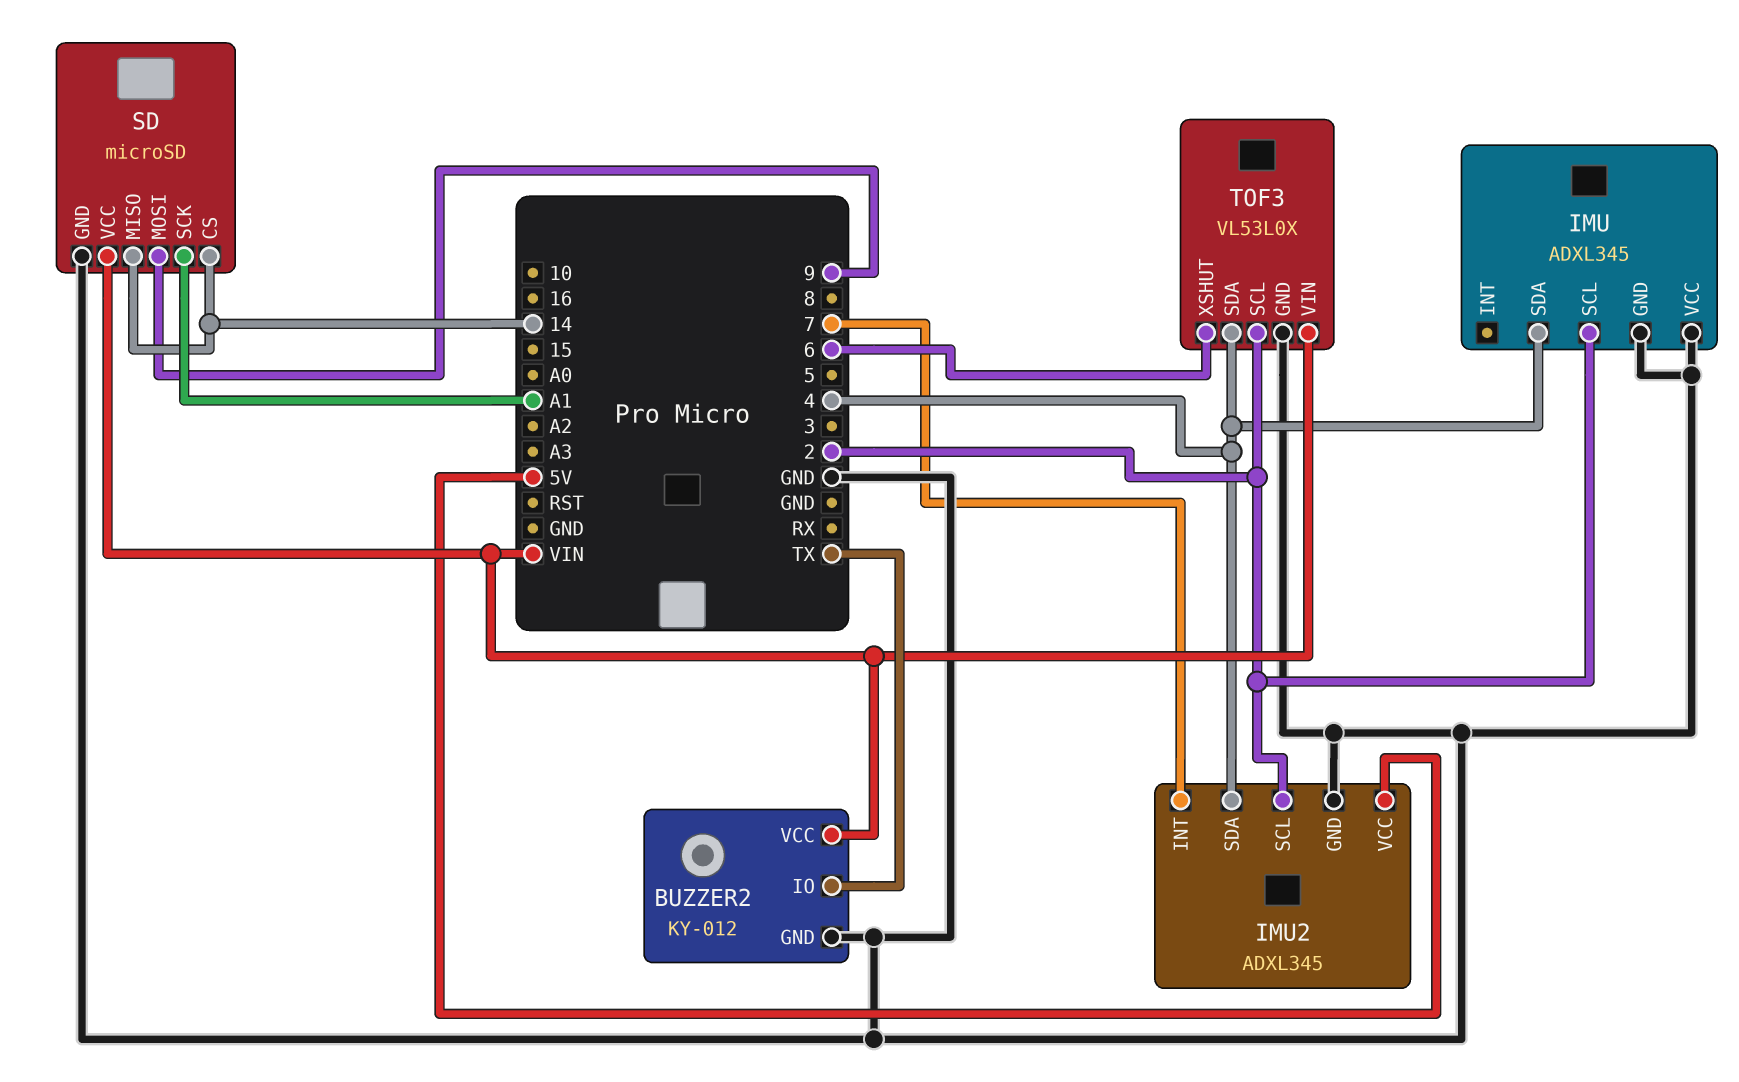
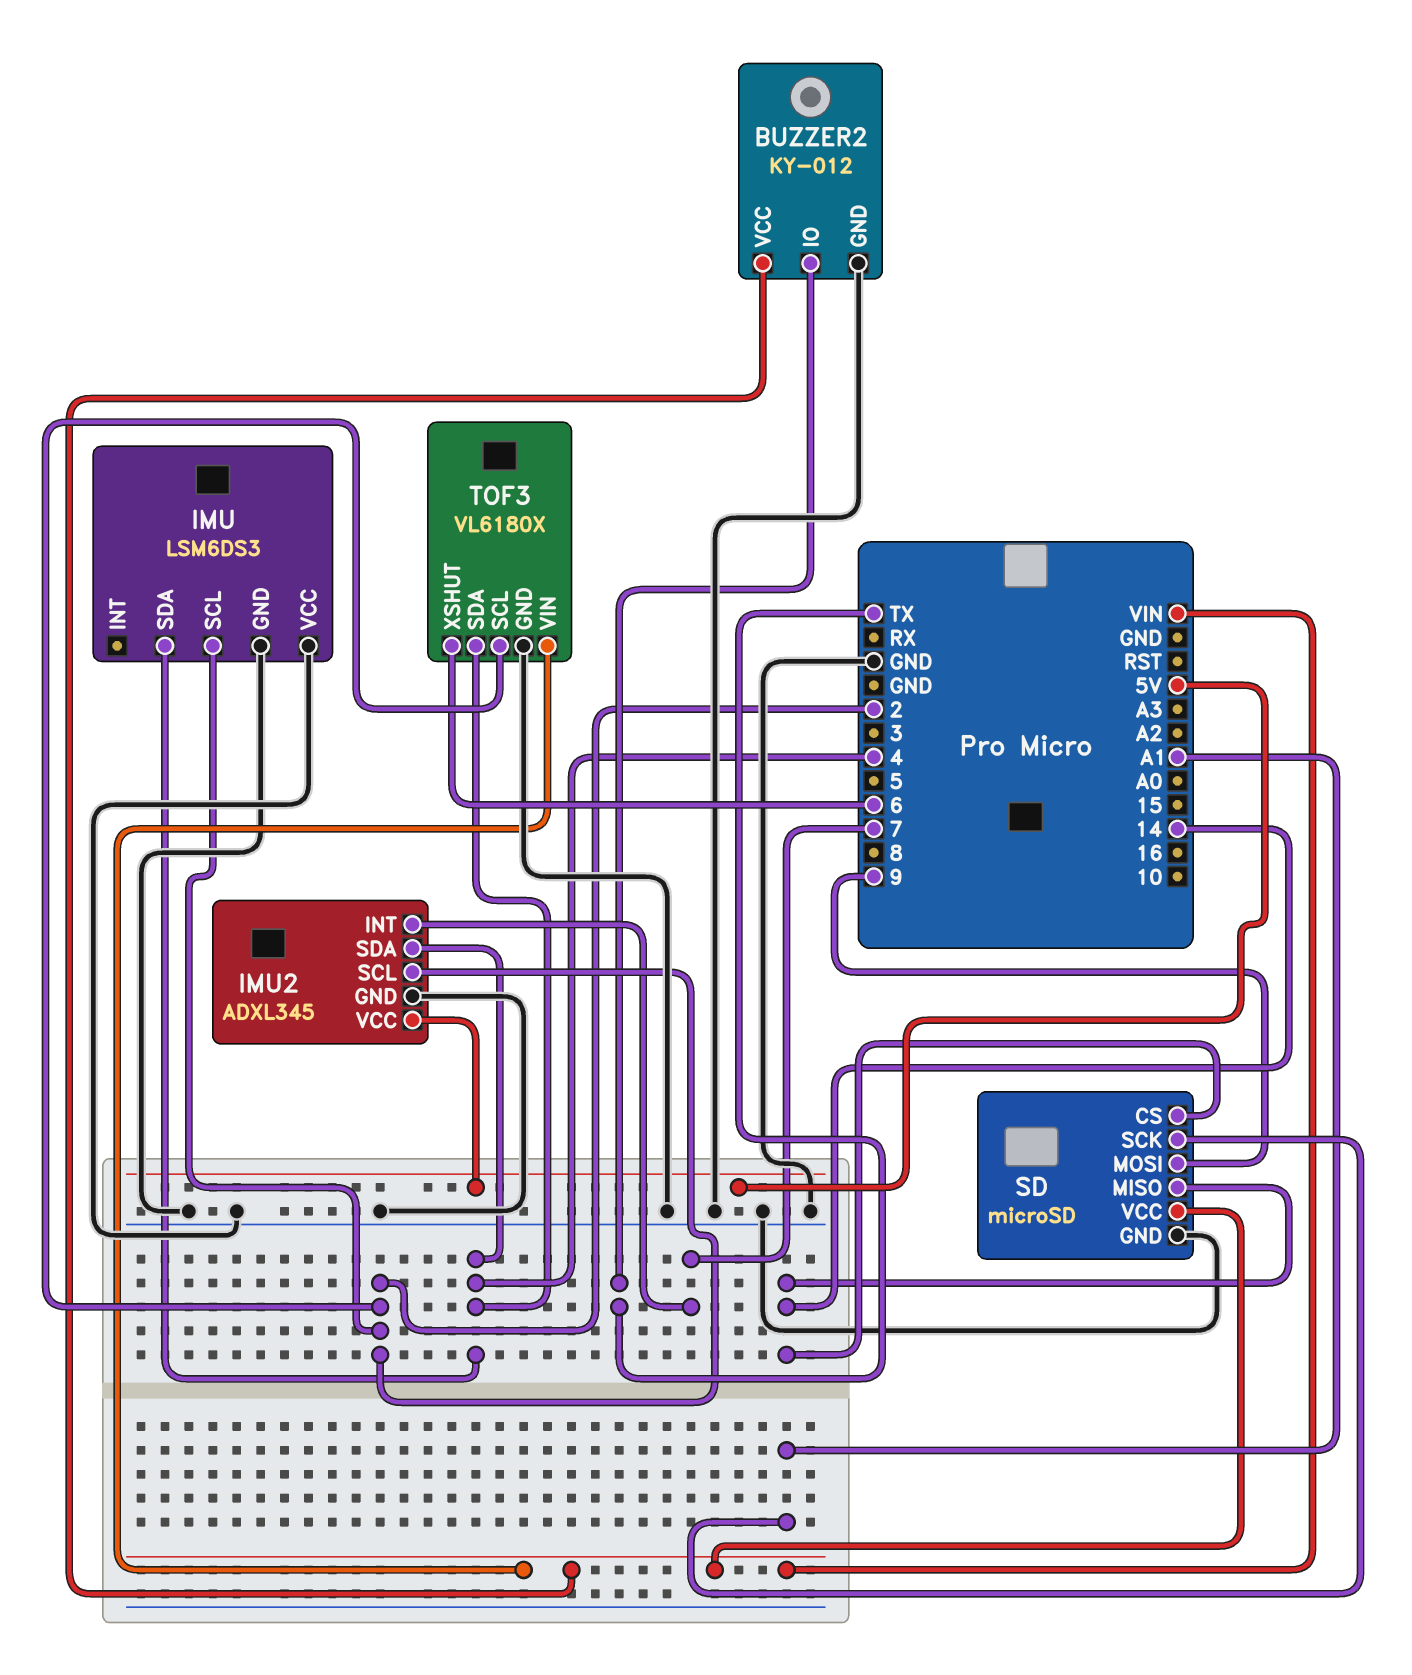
IMU: ADXL345 -> LSM6DS3
TOF3: VL53L0X -> VL6180X

